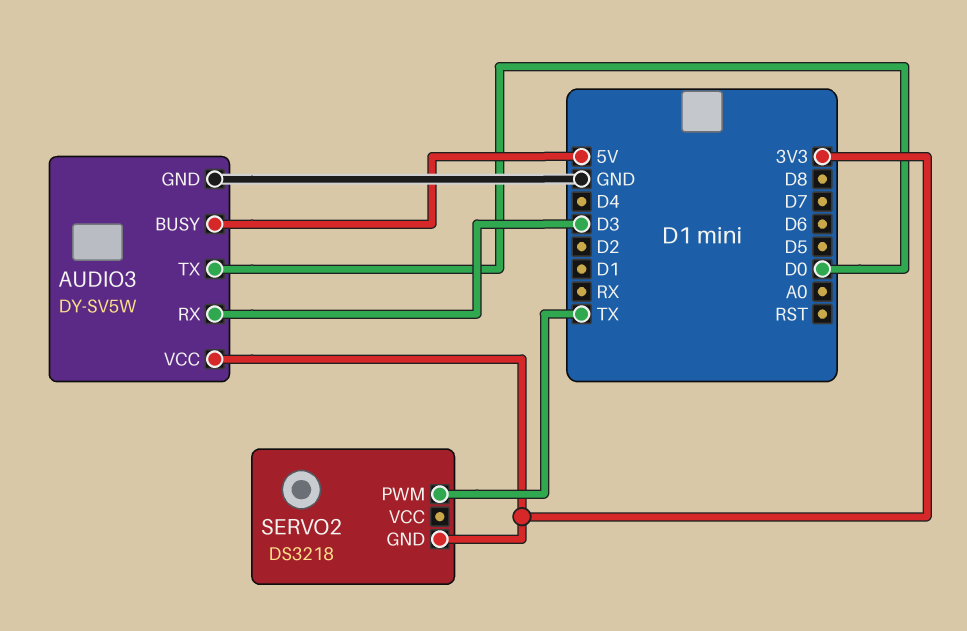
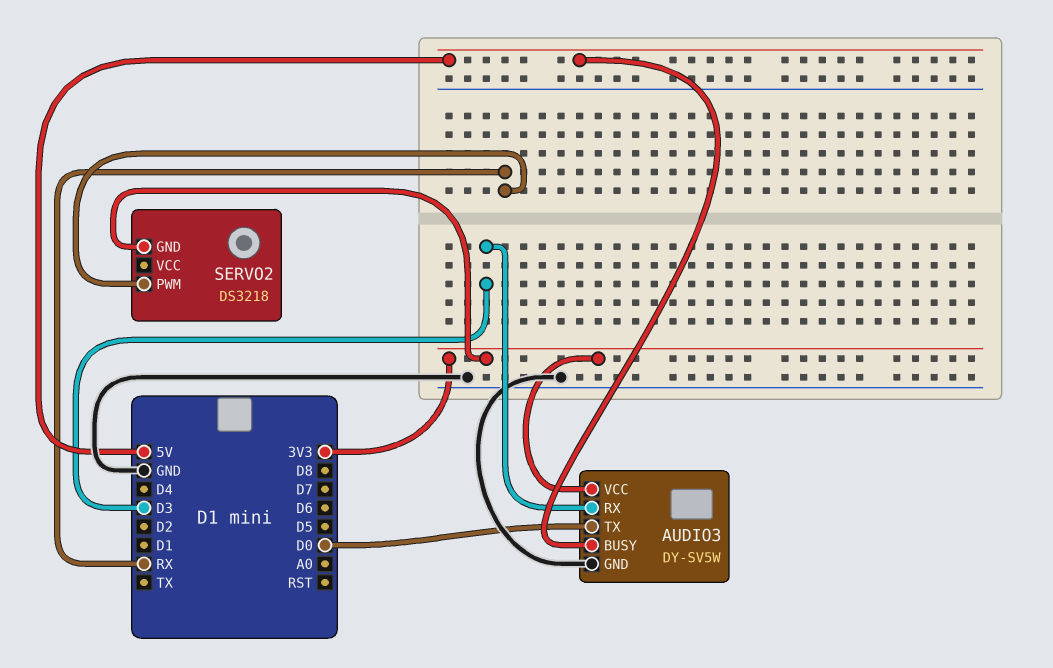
SERVO2 pin PWM: TX -> RX

